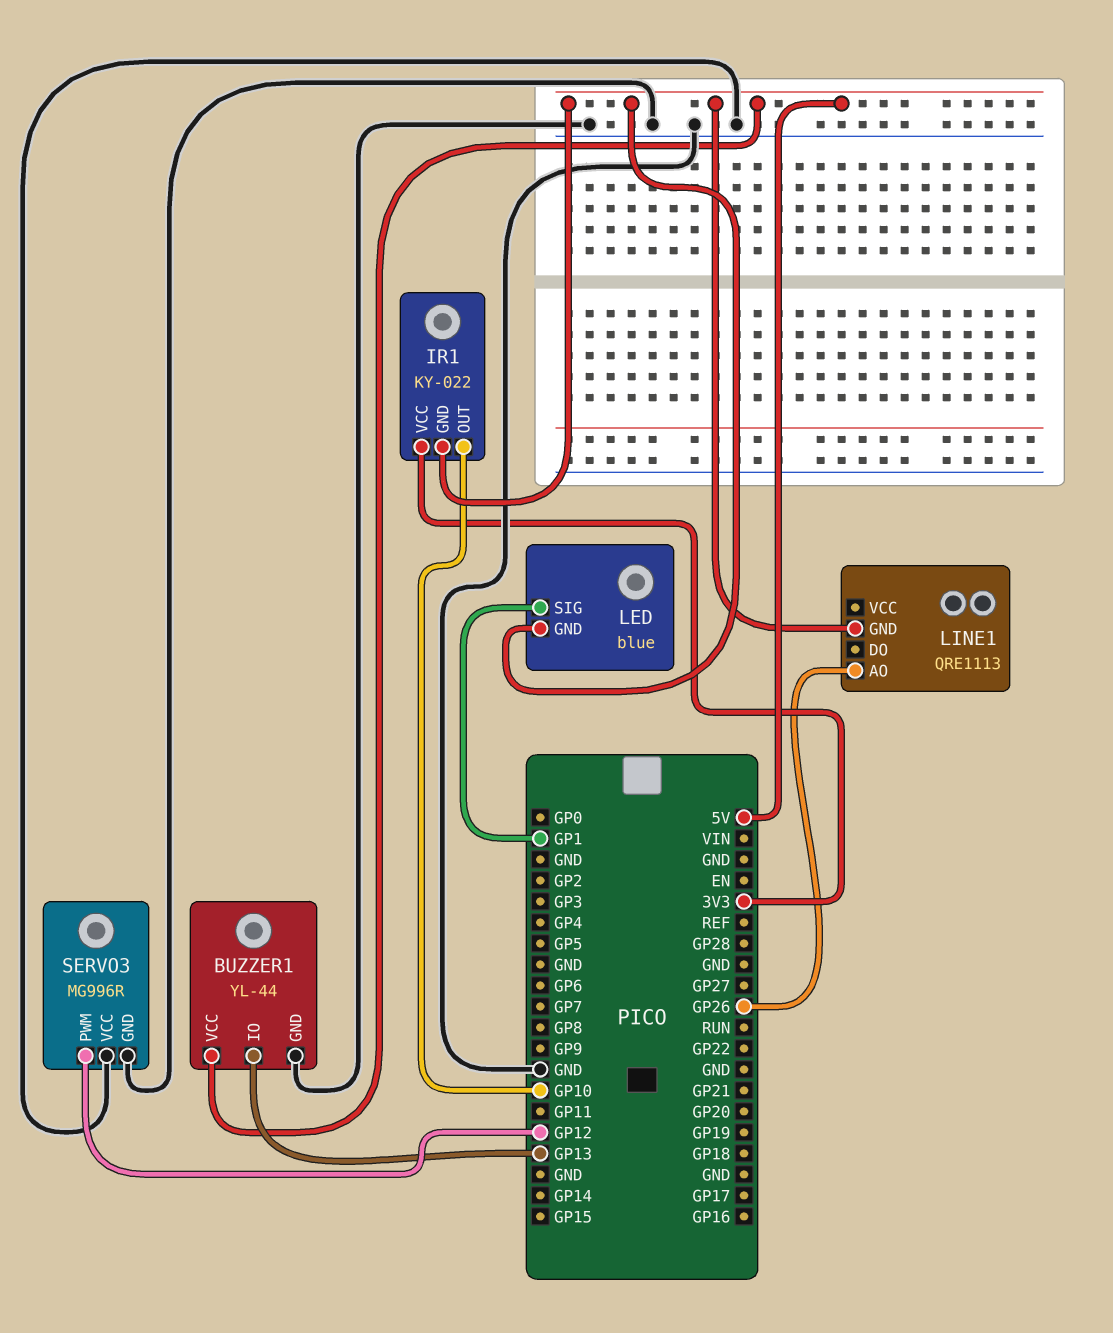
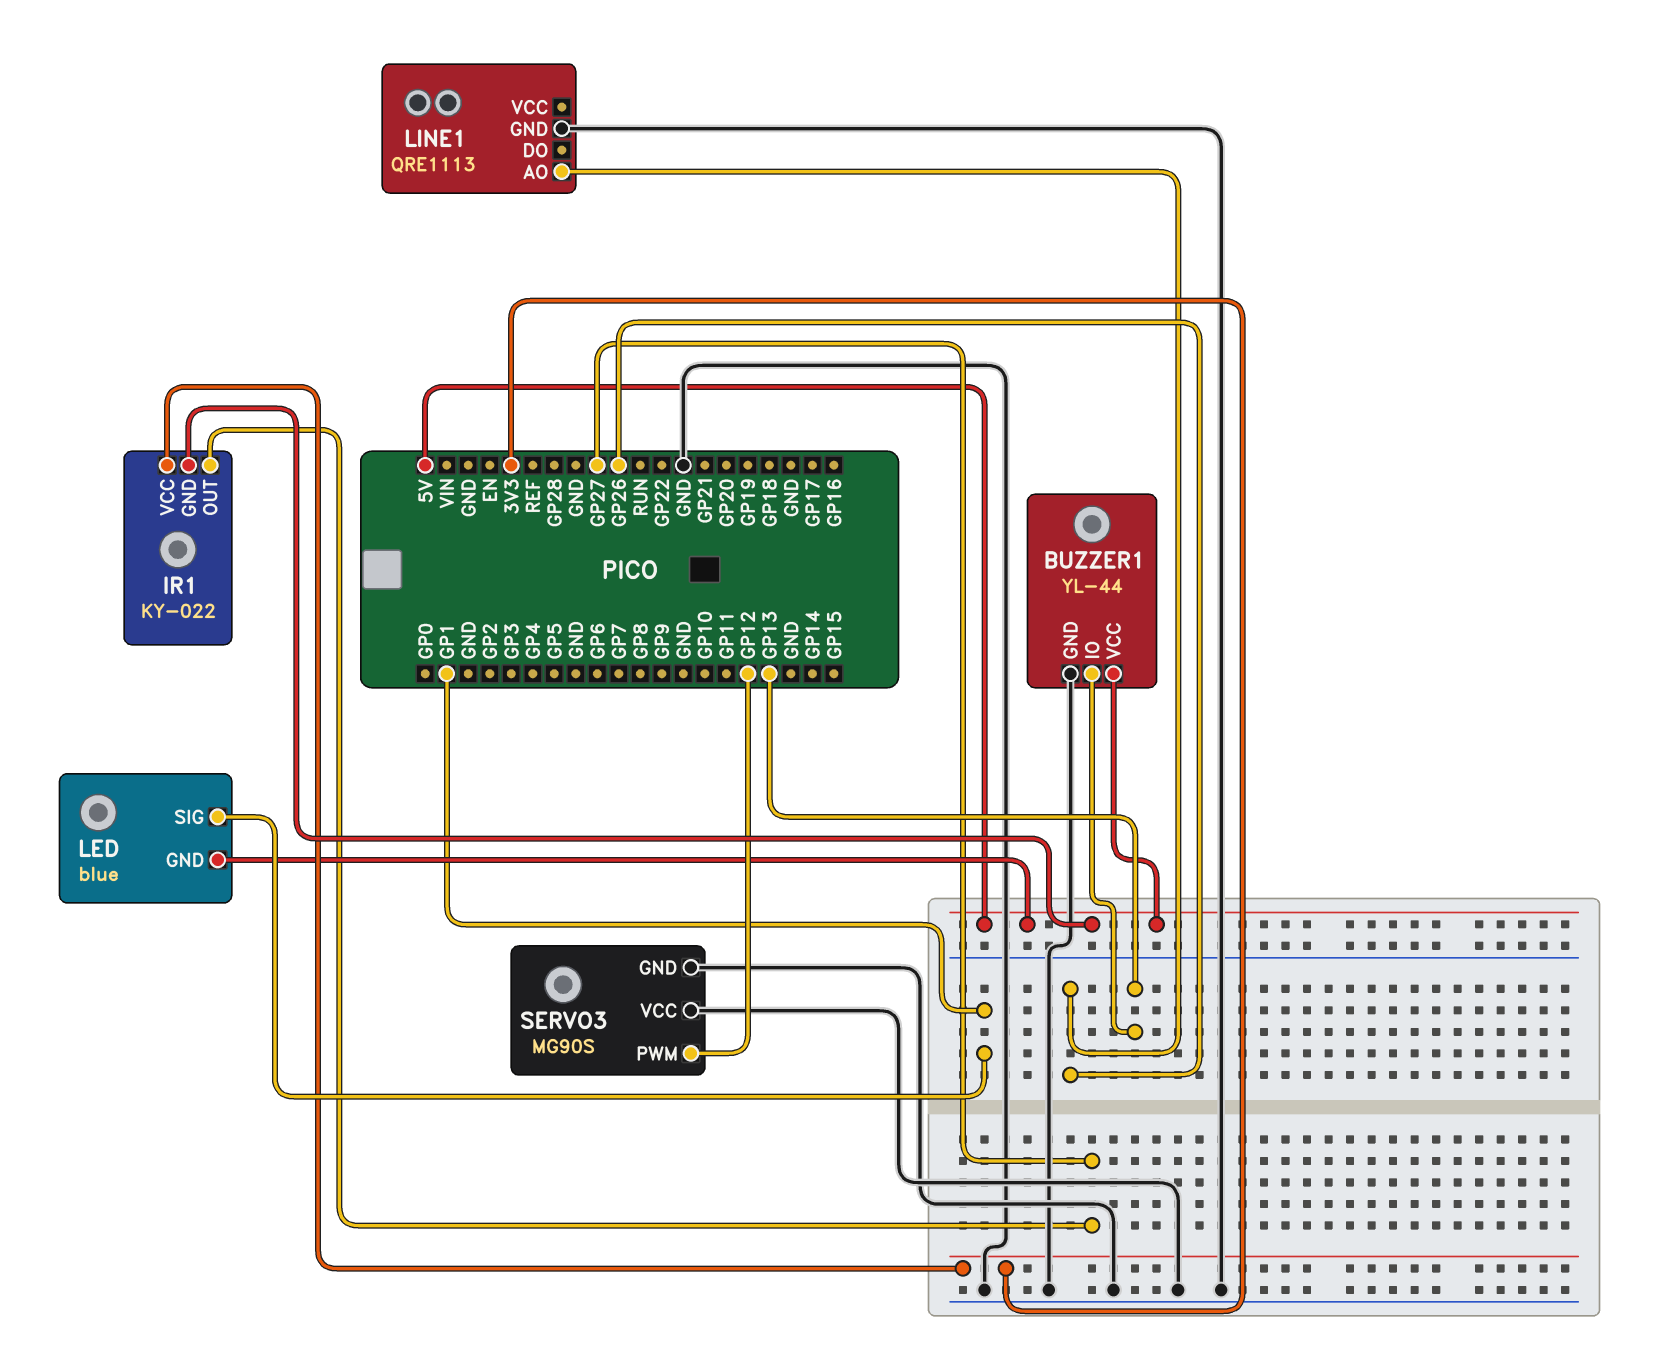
IR1 pin OUT: GP10 -> GP27
LINE1 pin GND: 5V -> GND
SERVO3: MG996R -> MG90S

